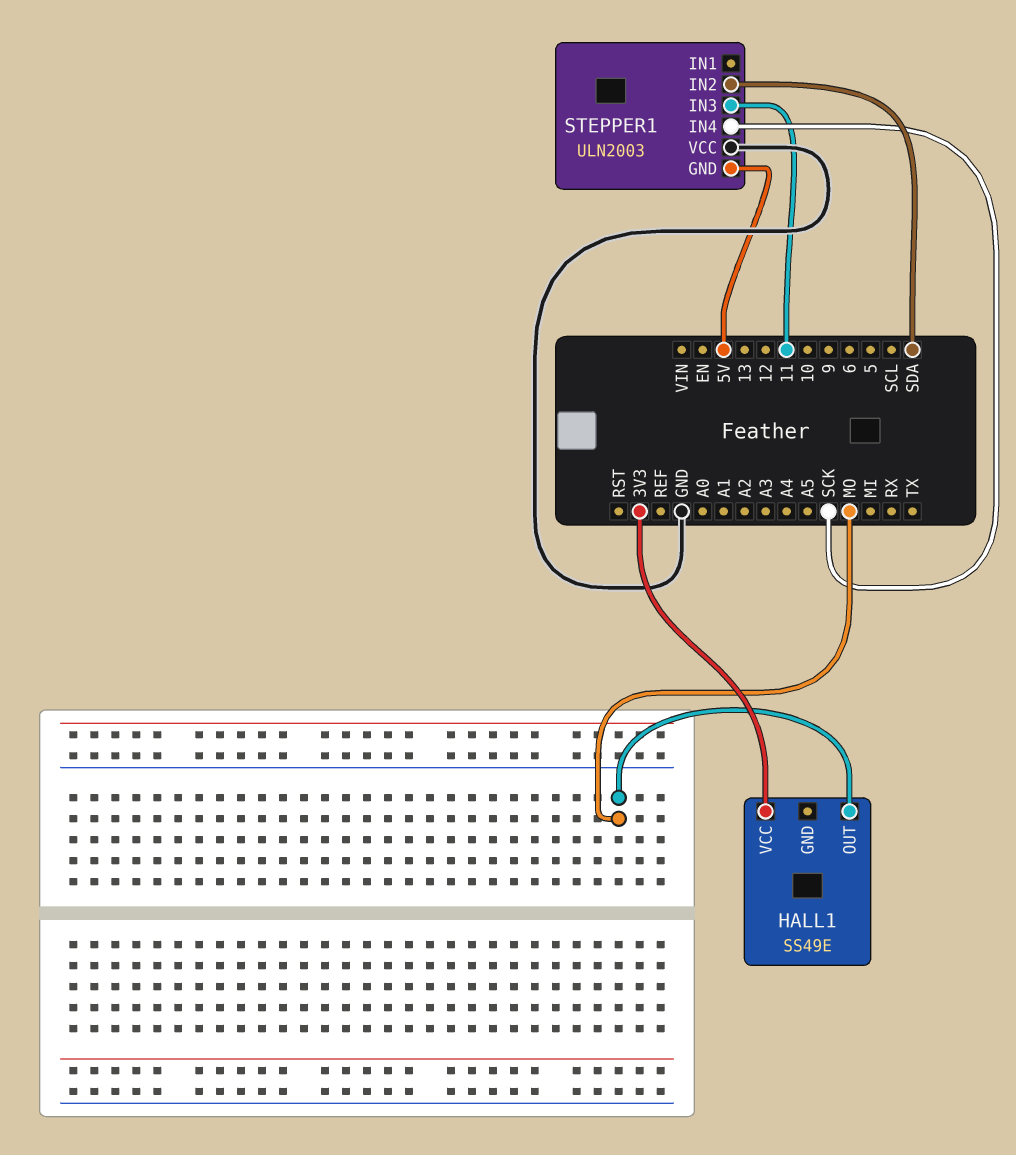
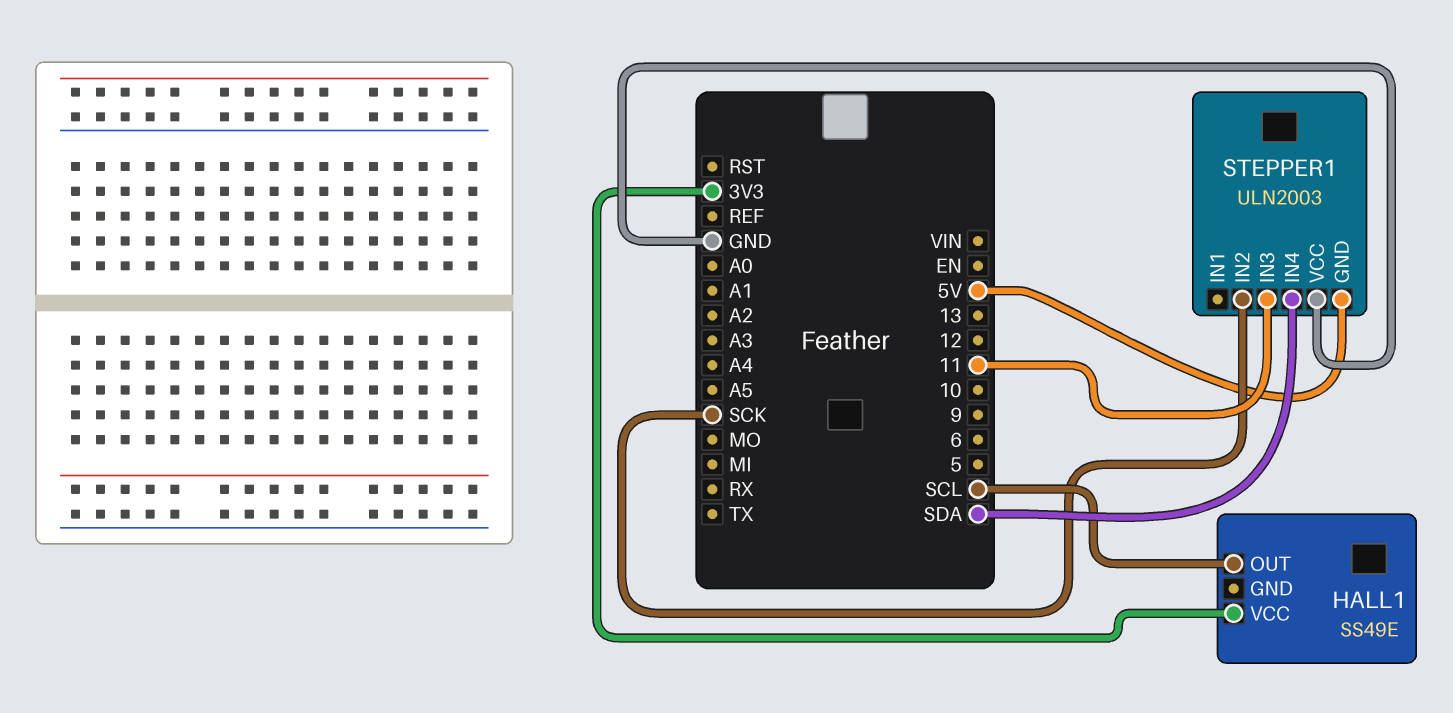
HALL1 pin OUT: MO -> SCL
STEPPER1 pin IN2: SDA -> SCK
STEPPER1 pin IN4: SCK -> SDA

